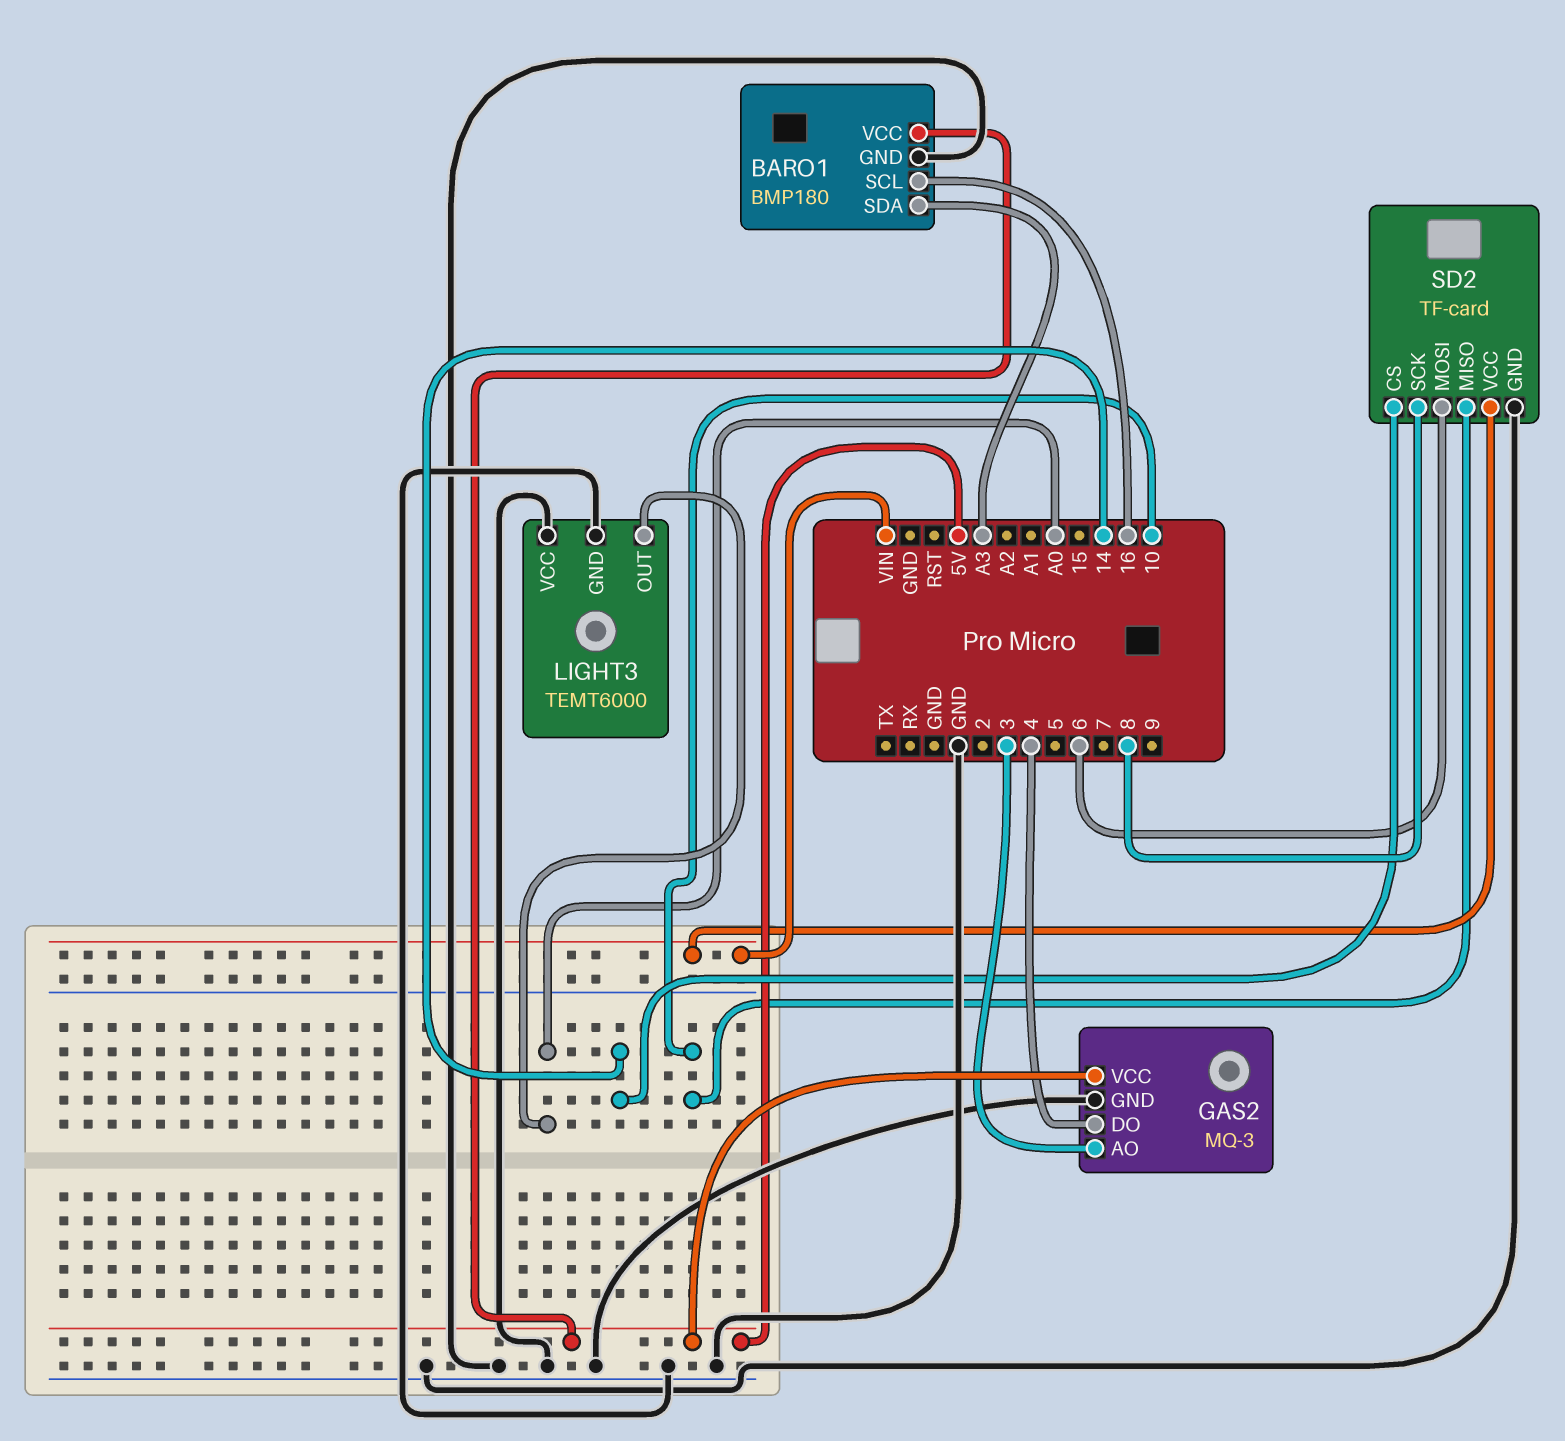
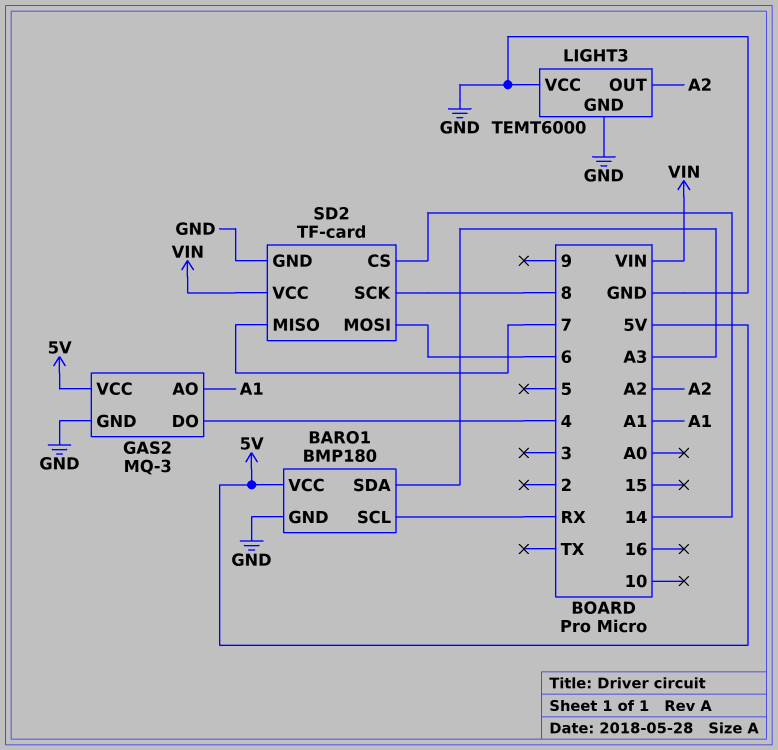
BARO1 pin SCL: 16 -> RX
GAS2 pin AO: 3 -> A1
LIGHT3 pin OUT: A0 -> A2
SD2 pin MISO: 10 -> 7

